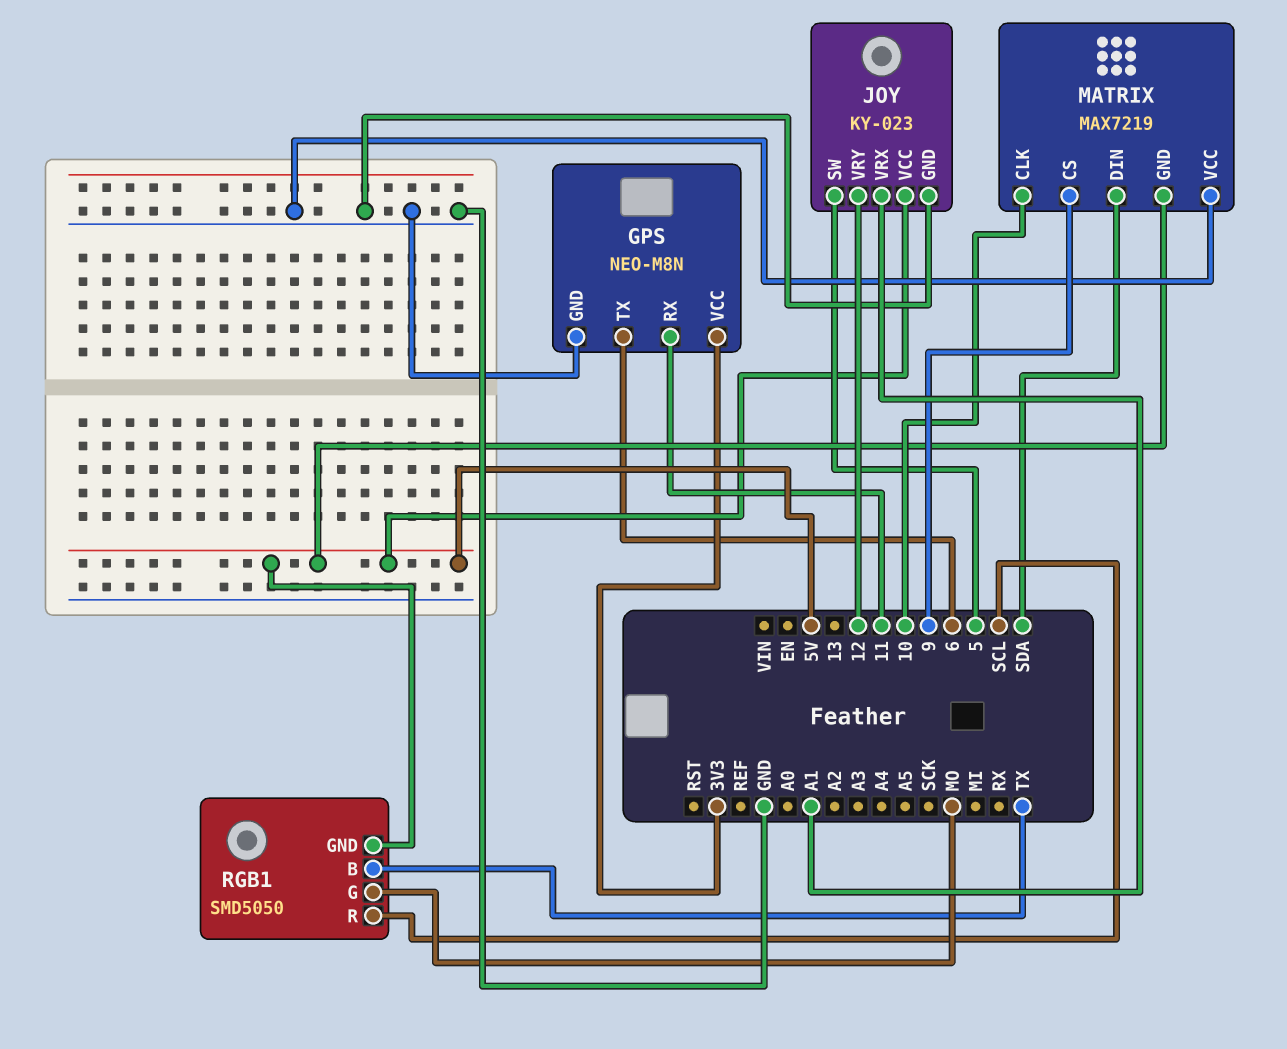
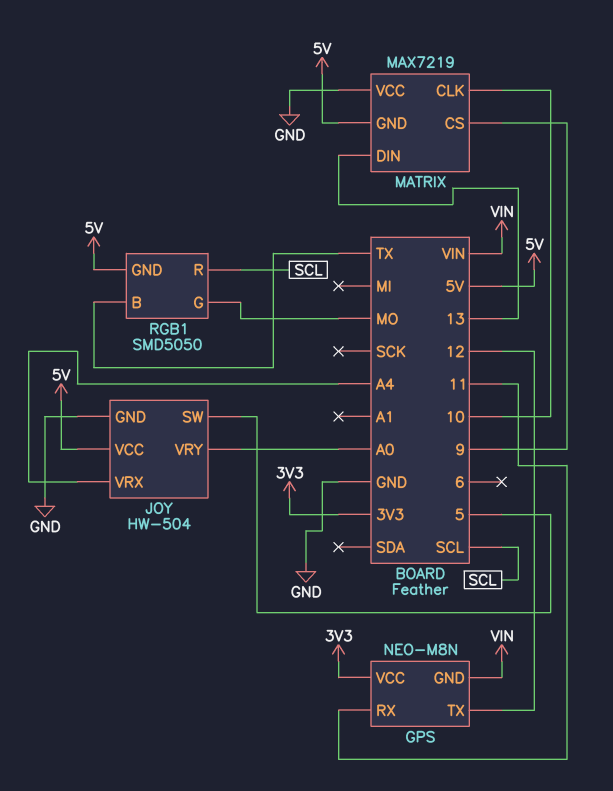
GPS pin GND: GND -> VIN
GPS pin TX: 6 -> 12
JOY: KY-023 -> HW-504
JOY pin VRX: A1 -> A4
JOY pin VRY: 12 -> A0
MATRIX pin DIN: SDA -> 13

